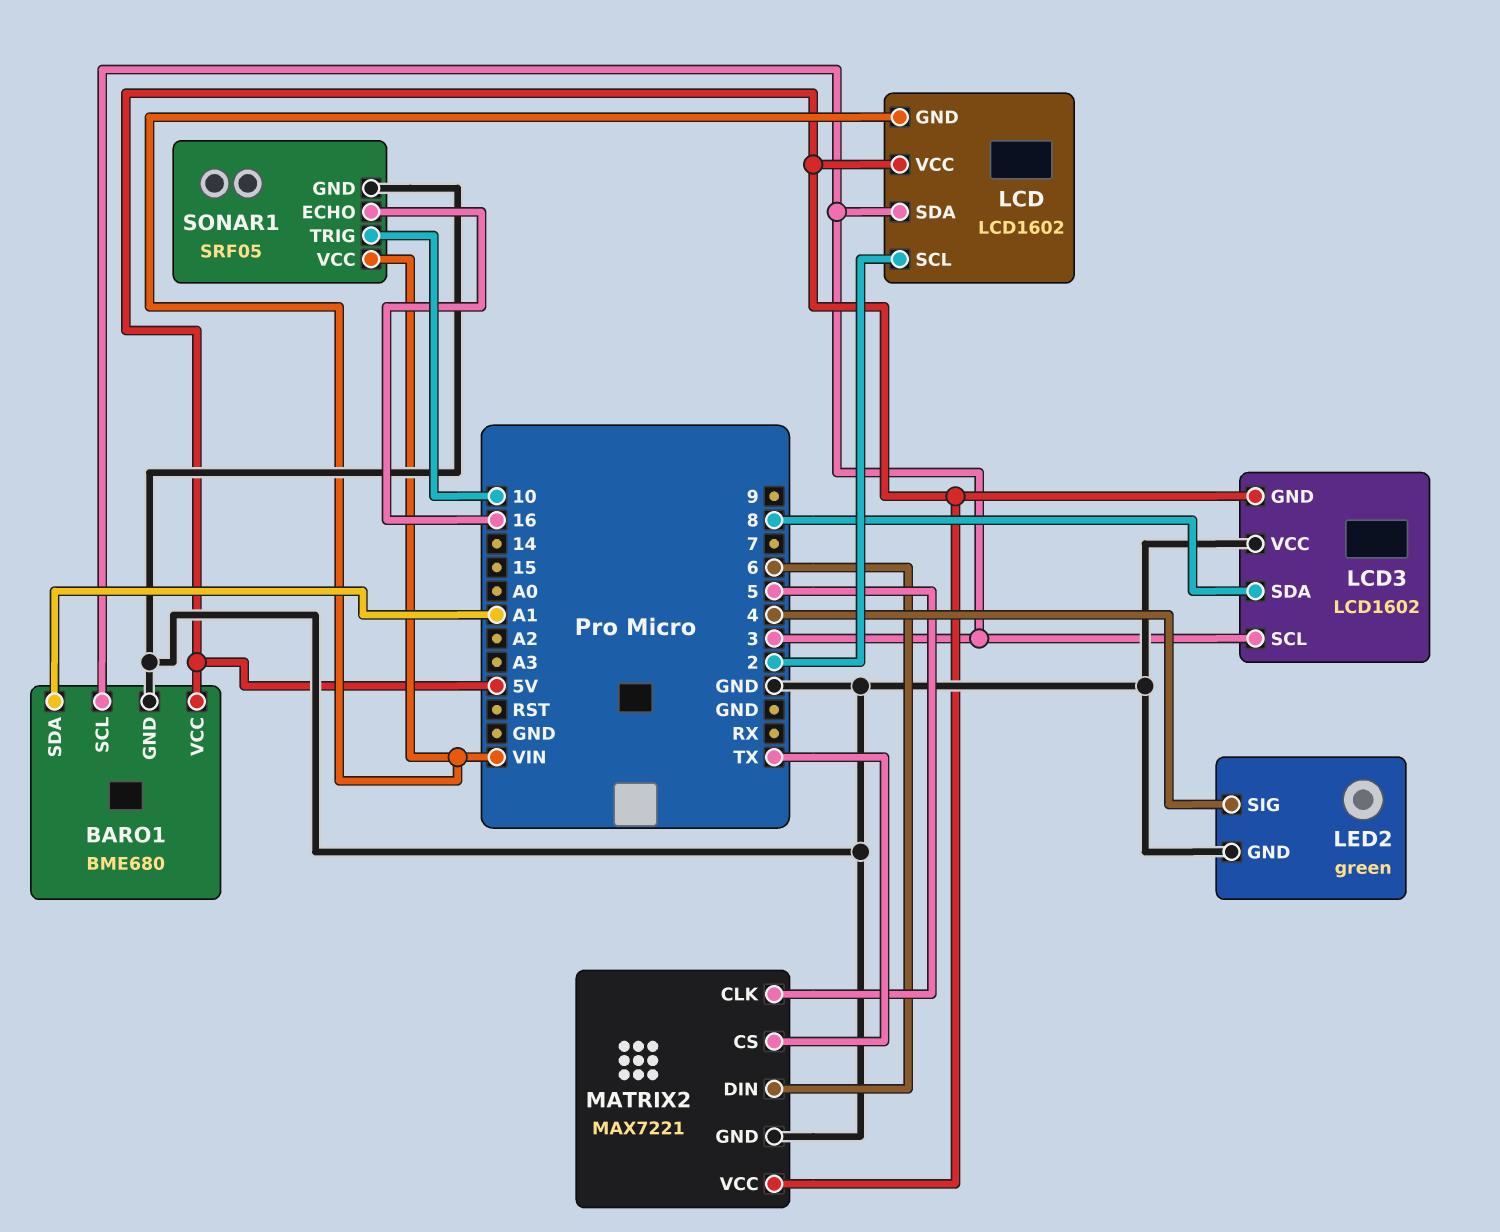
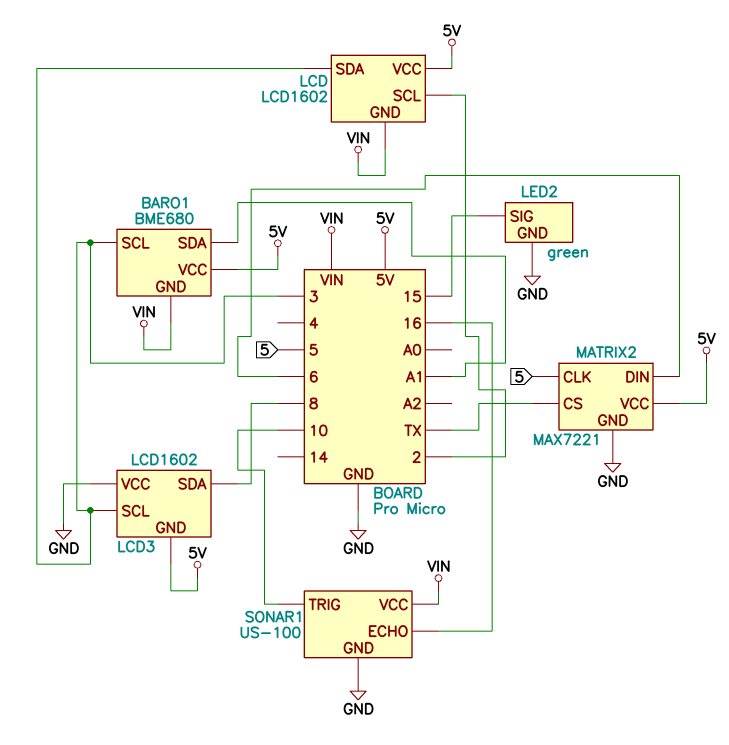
BARO1 pin GND: GND -> VIN
LED2 pin SIG: 4 -> 15
SONAR1: SRF05 -> US-100

